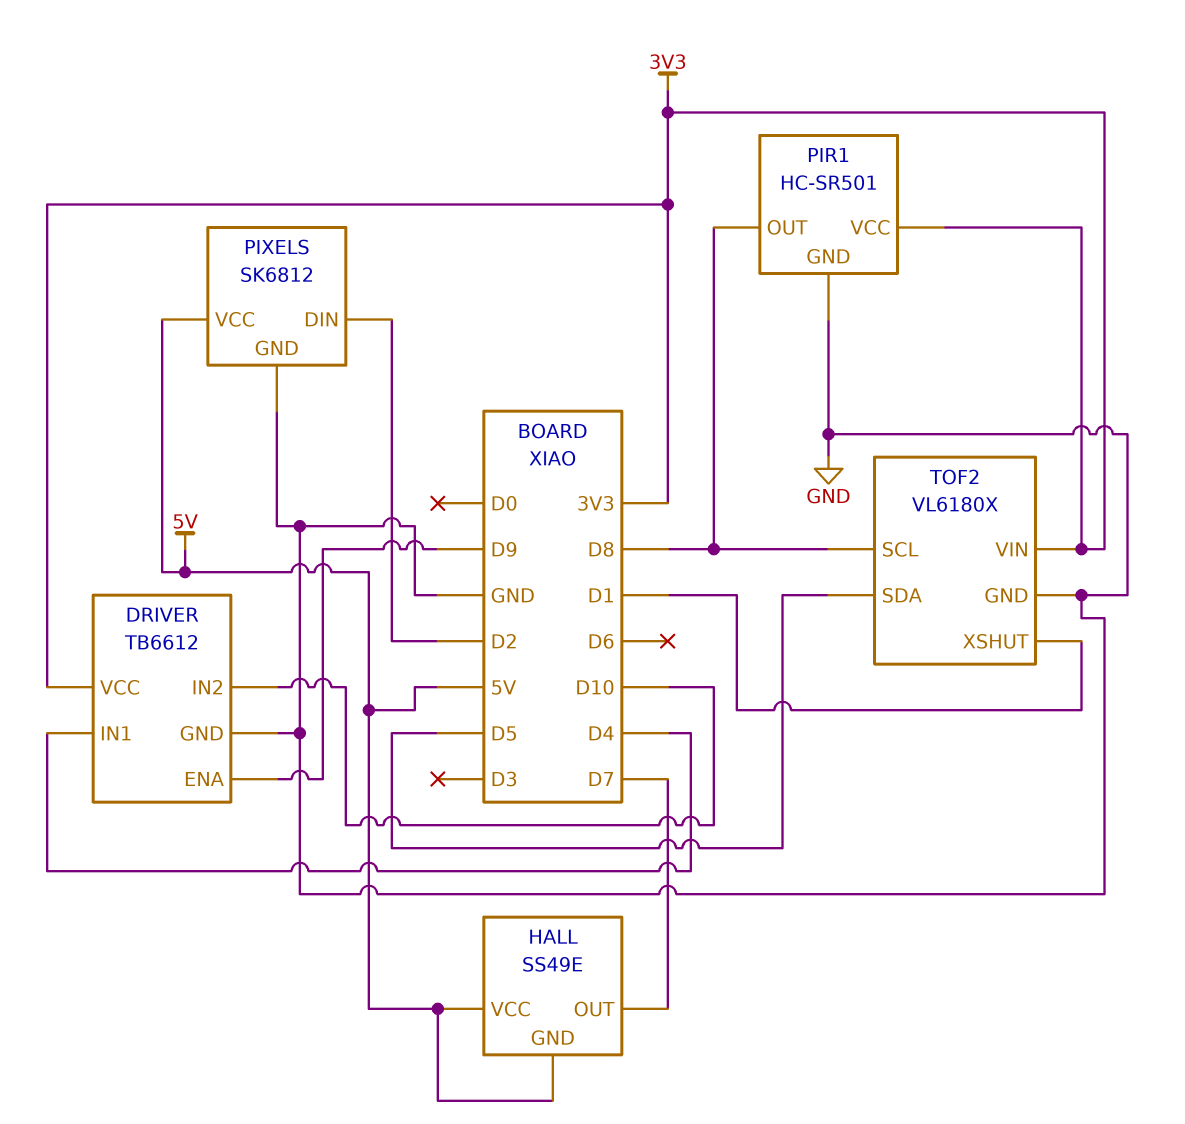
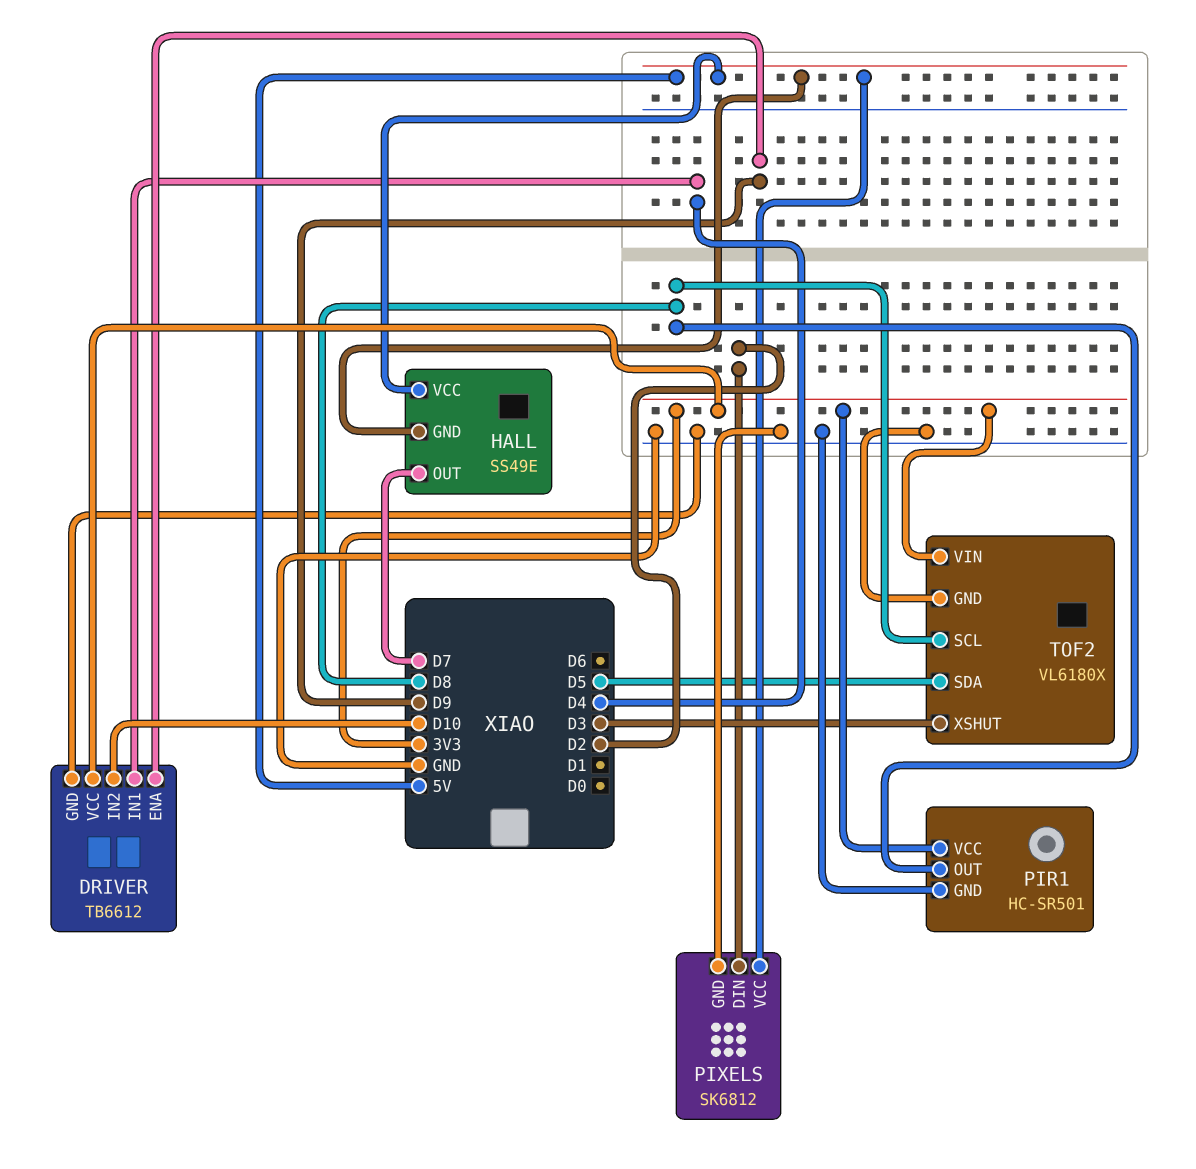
TOF2 pin XSHUT: D1 -> D3

